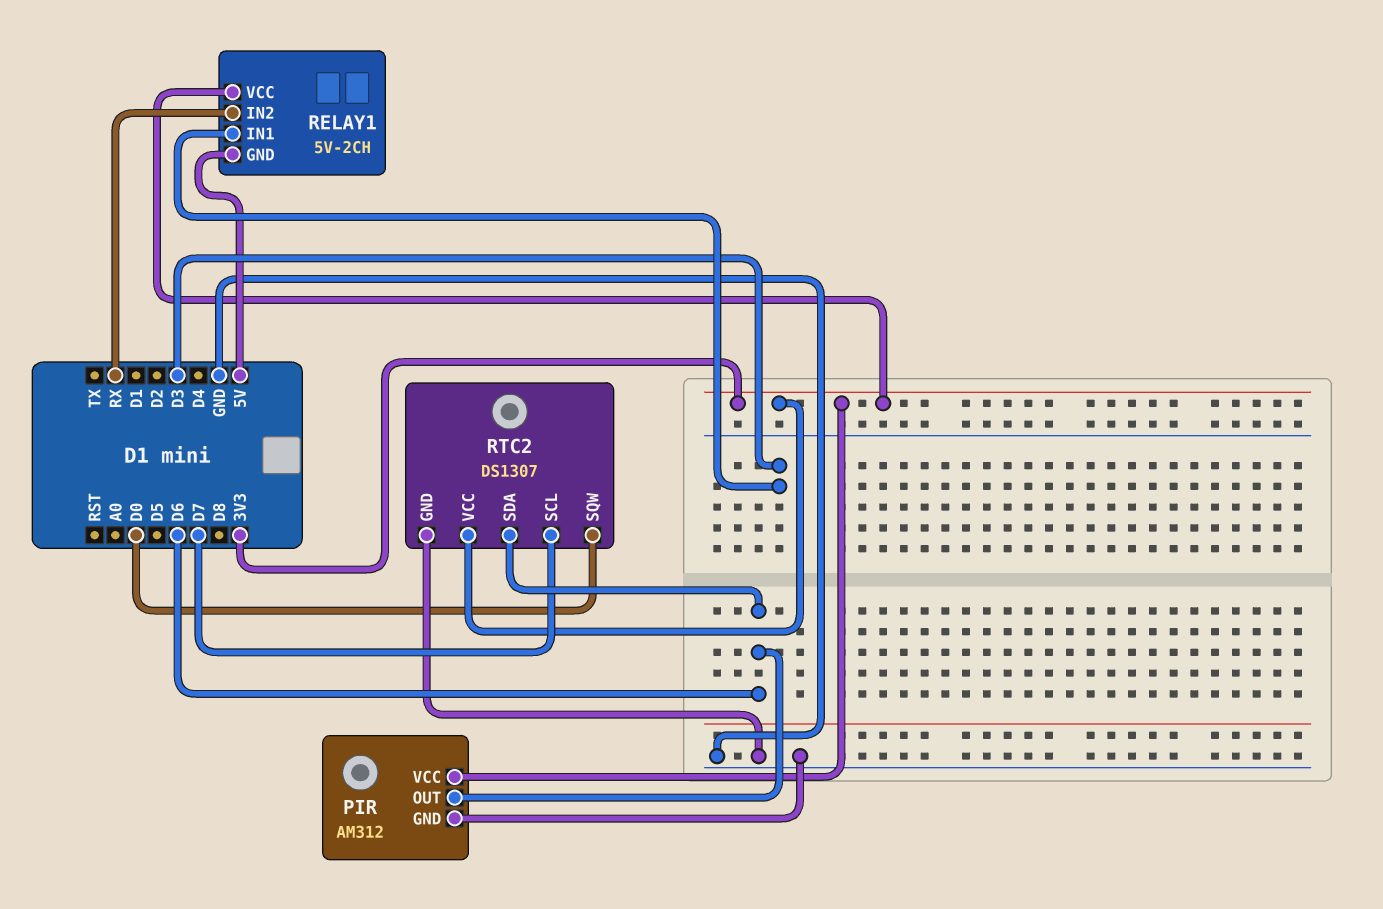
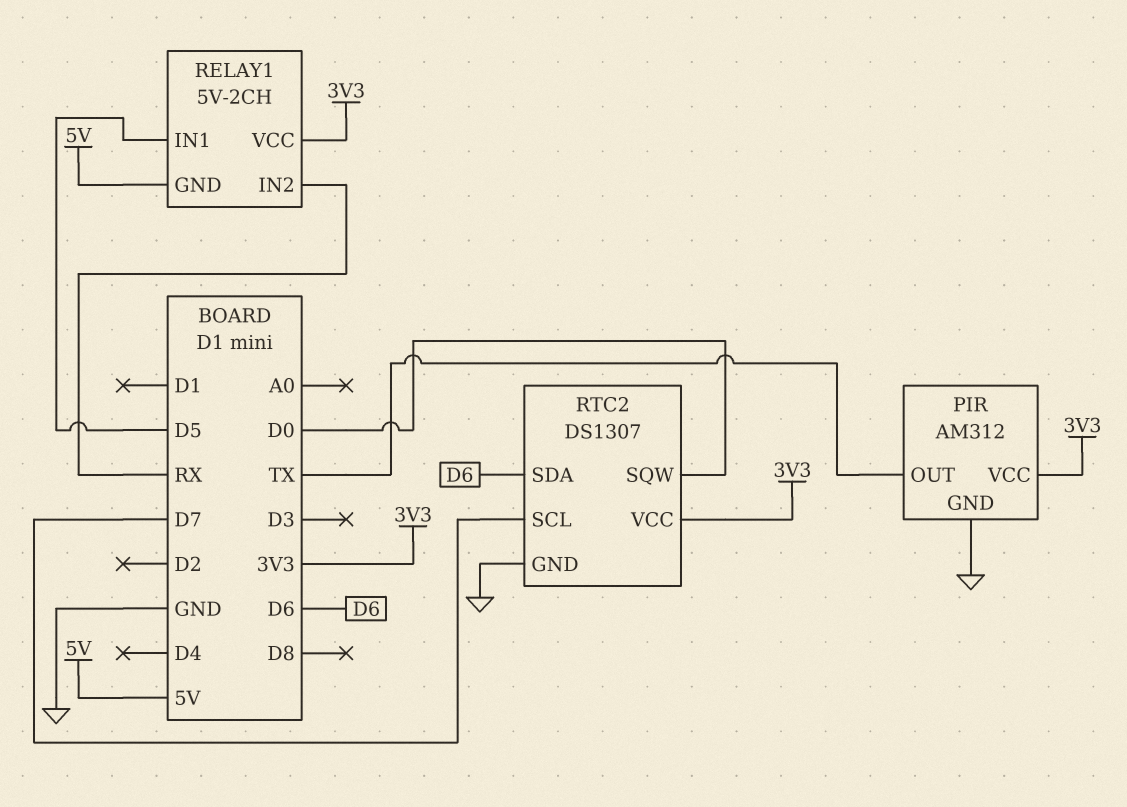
PIR pin OUT: D6 -> TX
RELAY1 pin IN1: D3 -> D5

